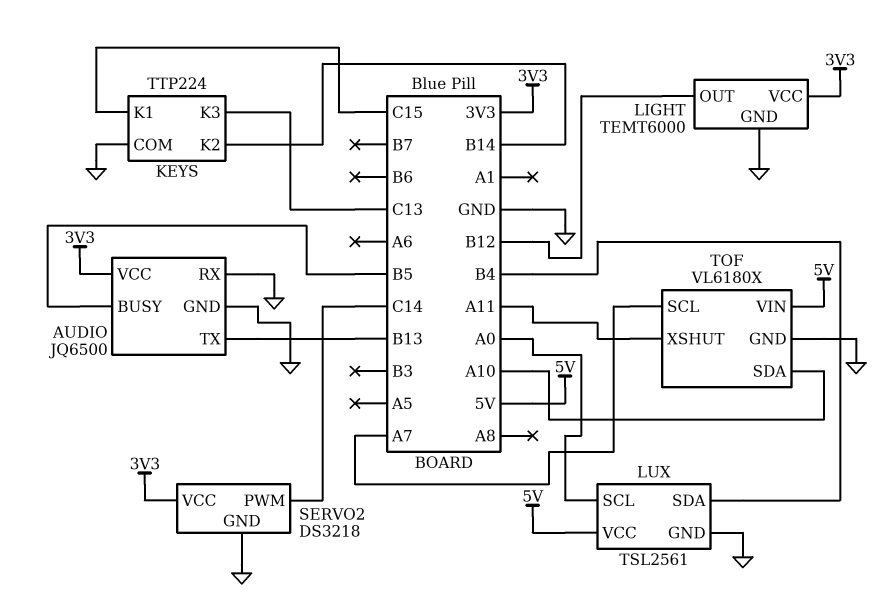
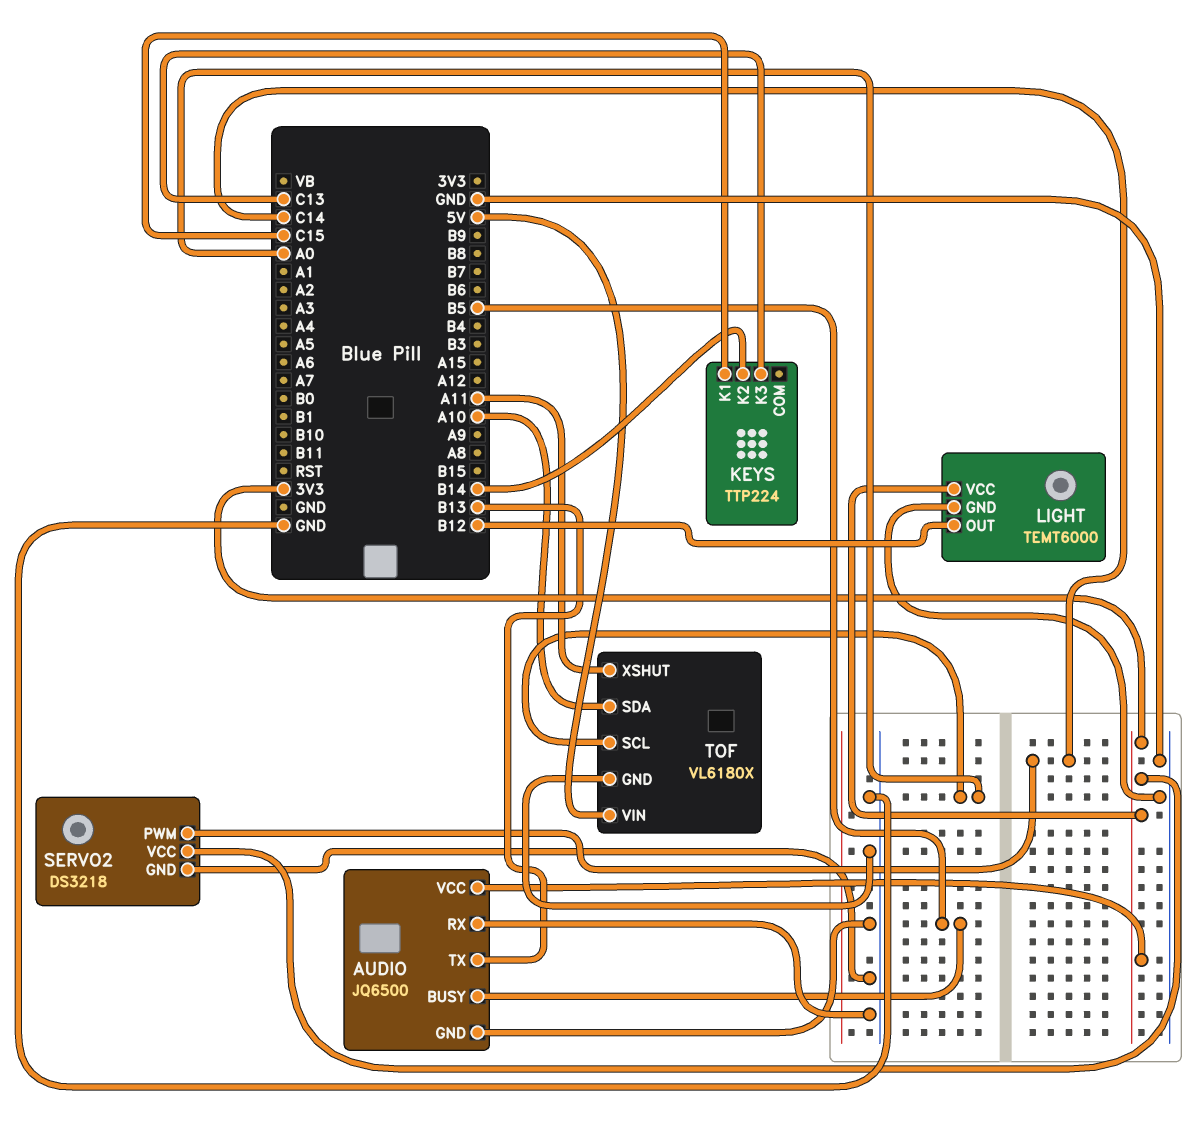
KEYS pin COM: GND -> none
LUX: TSL2561 -> none
LUX pin GND: GND -> none
LUX pin SCL: A0 -> none
LUX pin SDA: B4 -> none
LUX pin VCC: 5V -> none
TOF pin SCL: A7 -> A0

